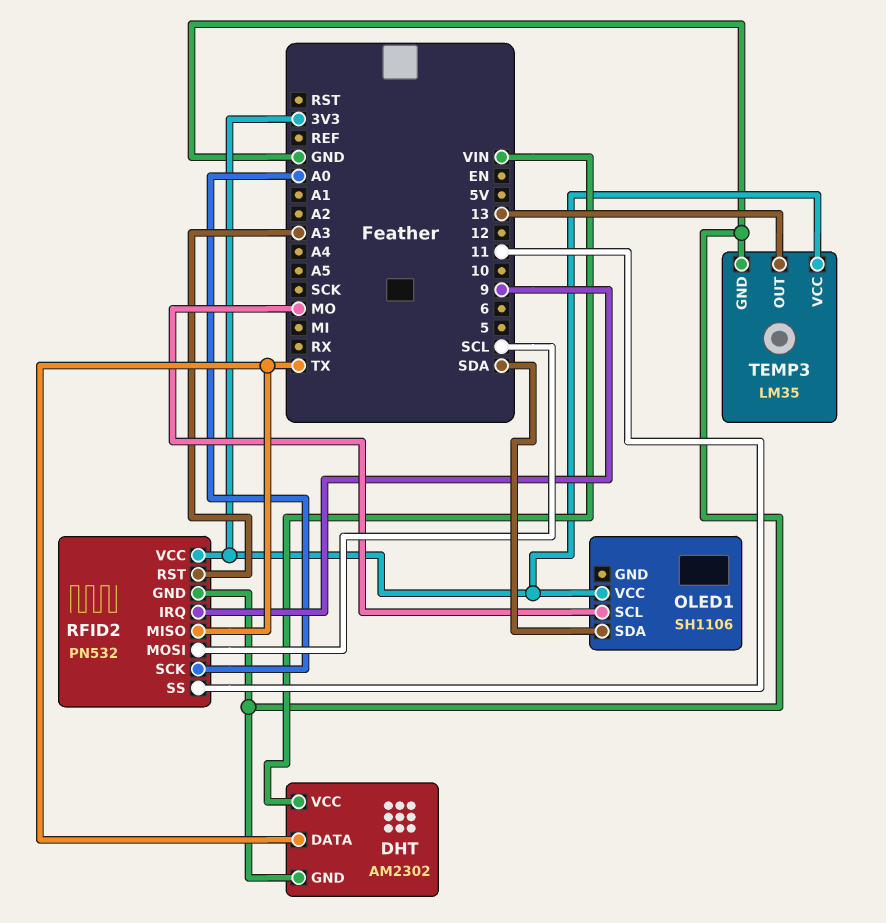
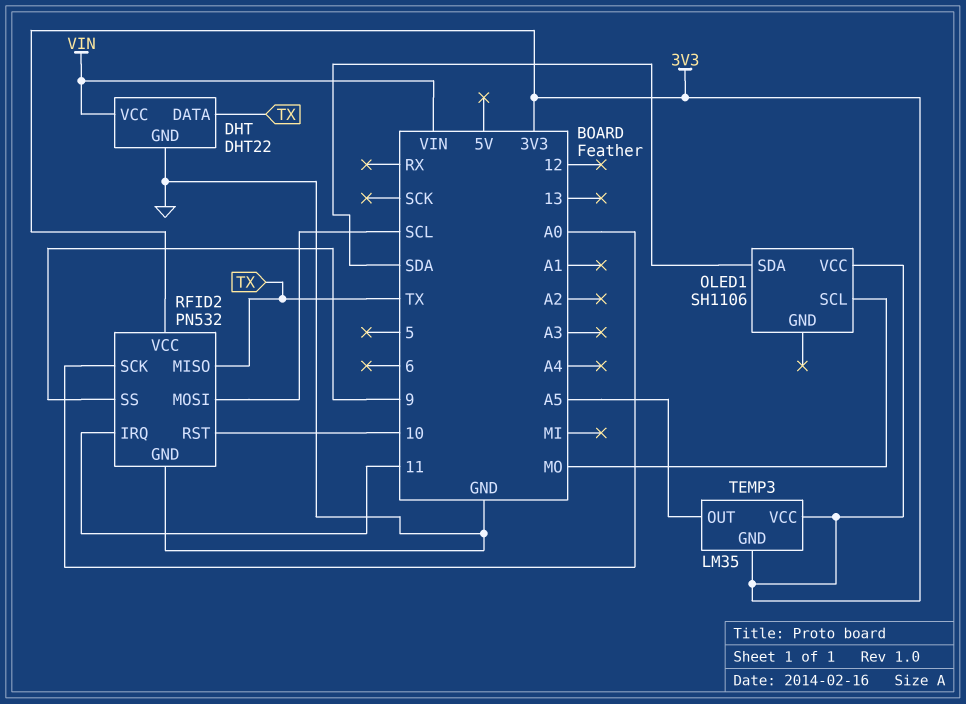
DHT: AM2302 -> DHT22
RFID2 pin IRQ: 9 -> 11
RFID2 pin RST: A3 -> 10
RFID2 pin SS: 11 -> 9
TEMP3 pin GND: GND -> 3V3
TEMP3 pin OUT: 13 -> A5

